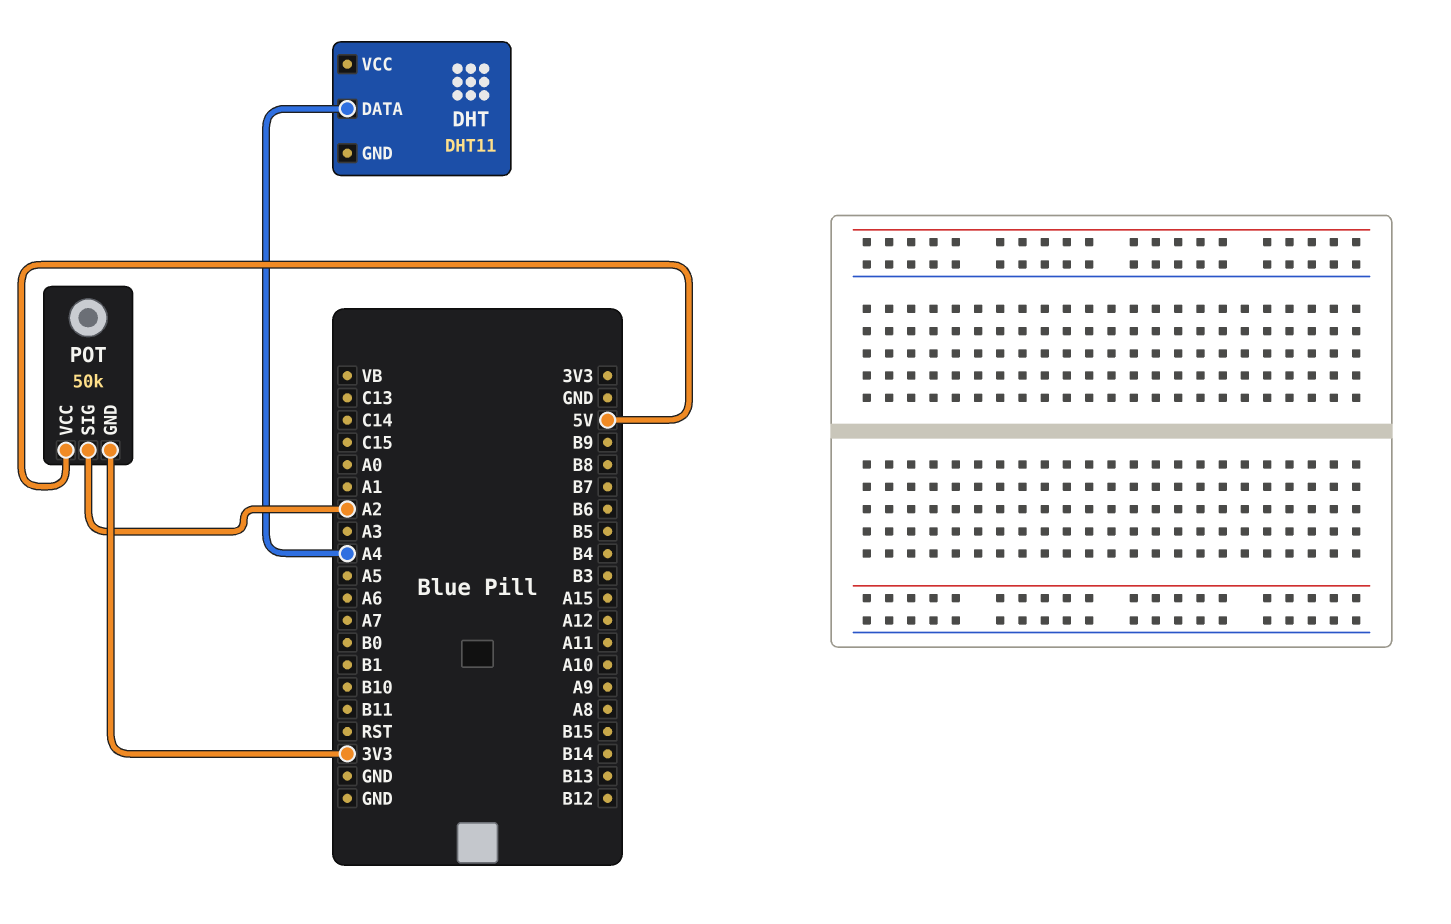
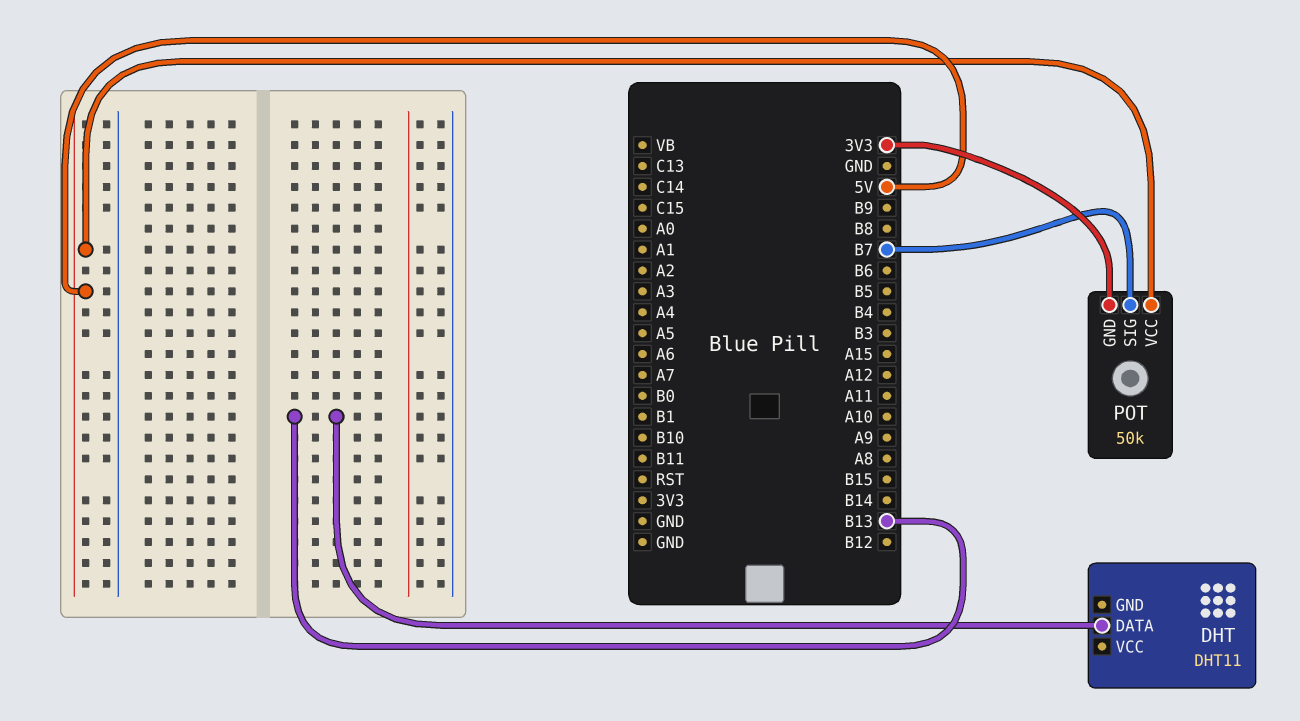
DHT pin DATA: A4 -> B13
POT pin SIG: A2 -> B7

